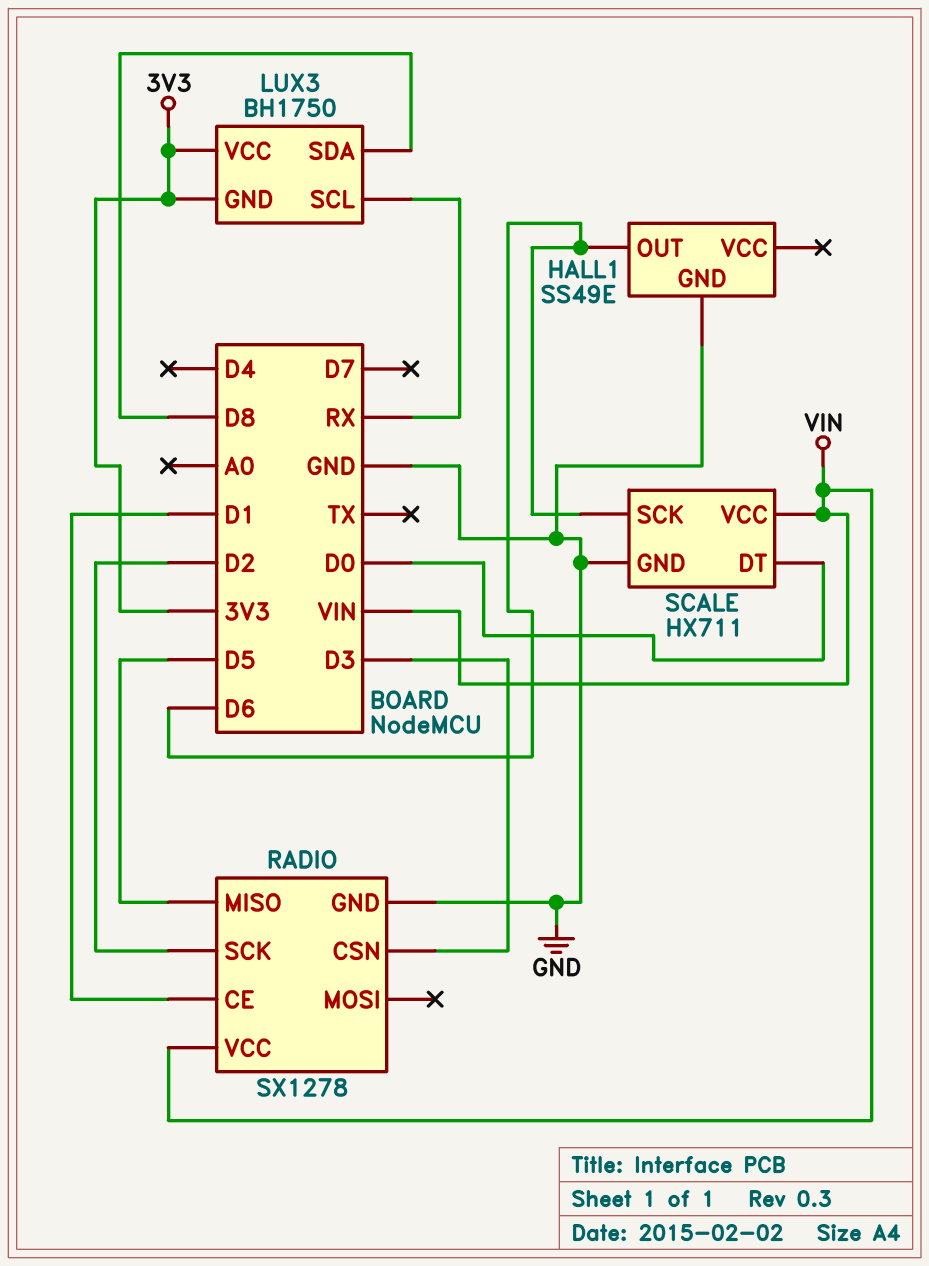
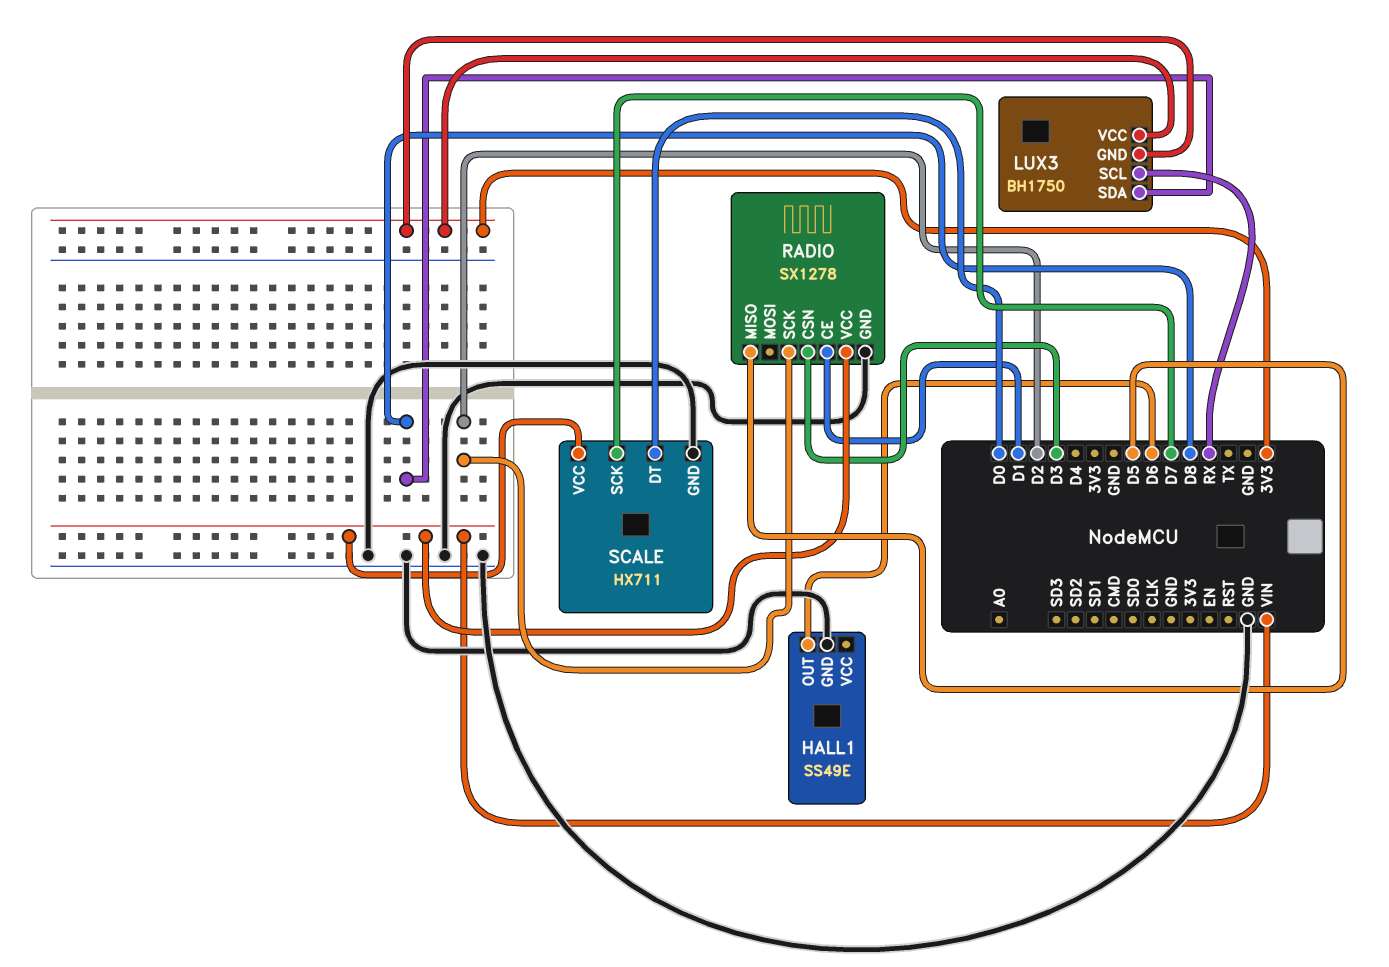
SCALE pin SCK: D6 -> D7

